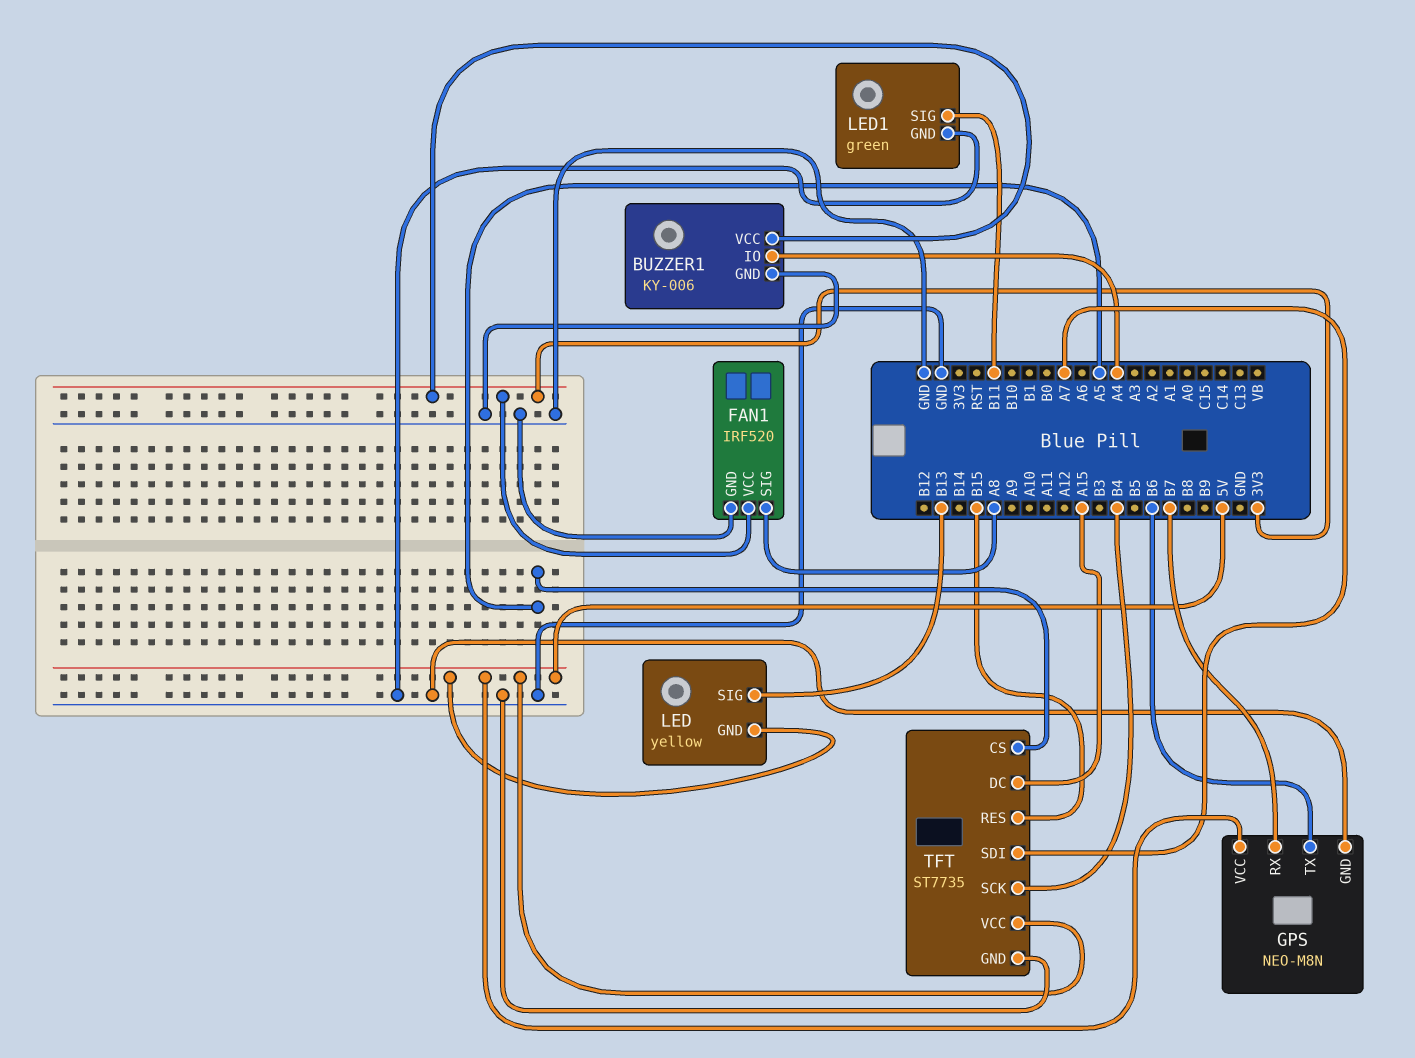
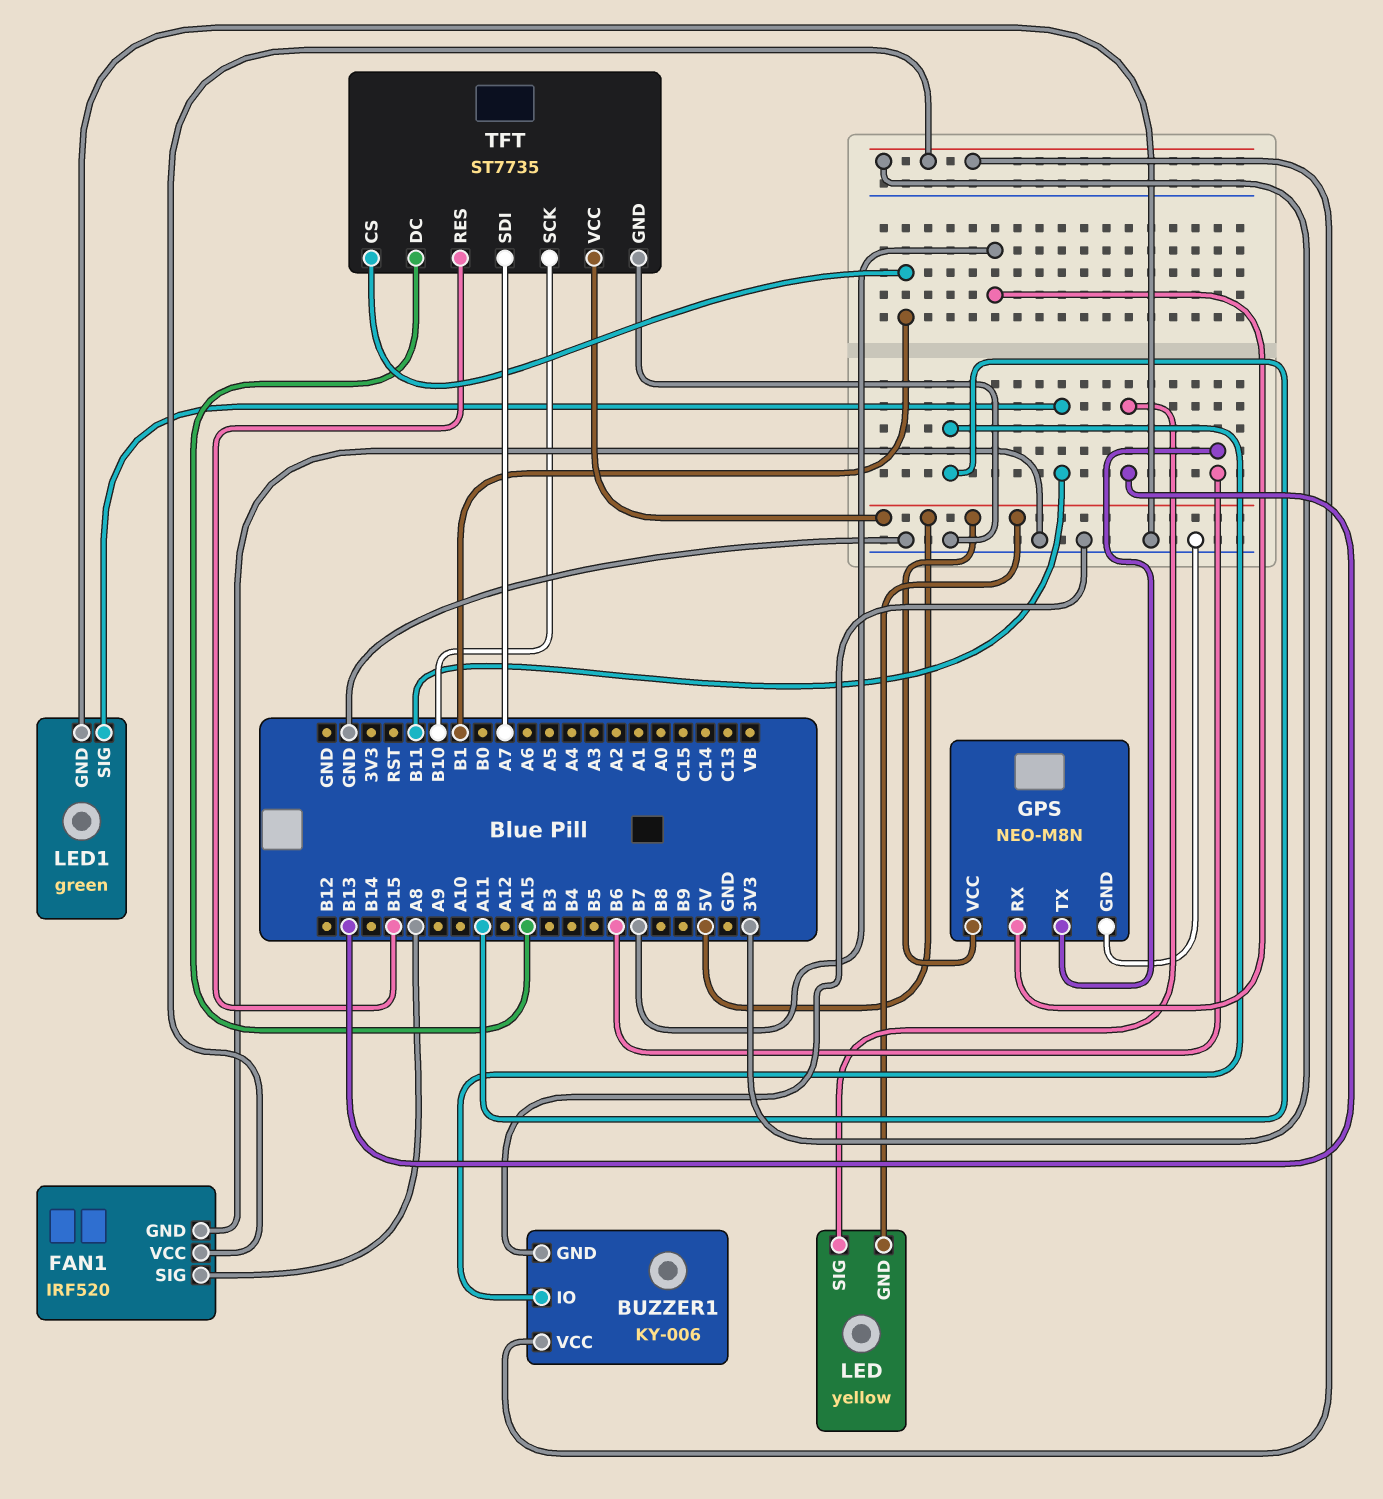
BUZZER1 pin IO: A4 -> A11
TFT pin CS: A5 -> B1
TFT pin SCK: B4 -> B10

